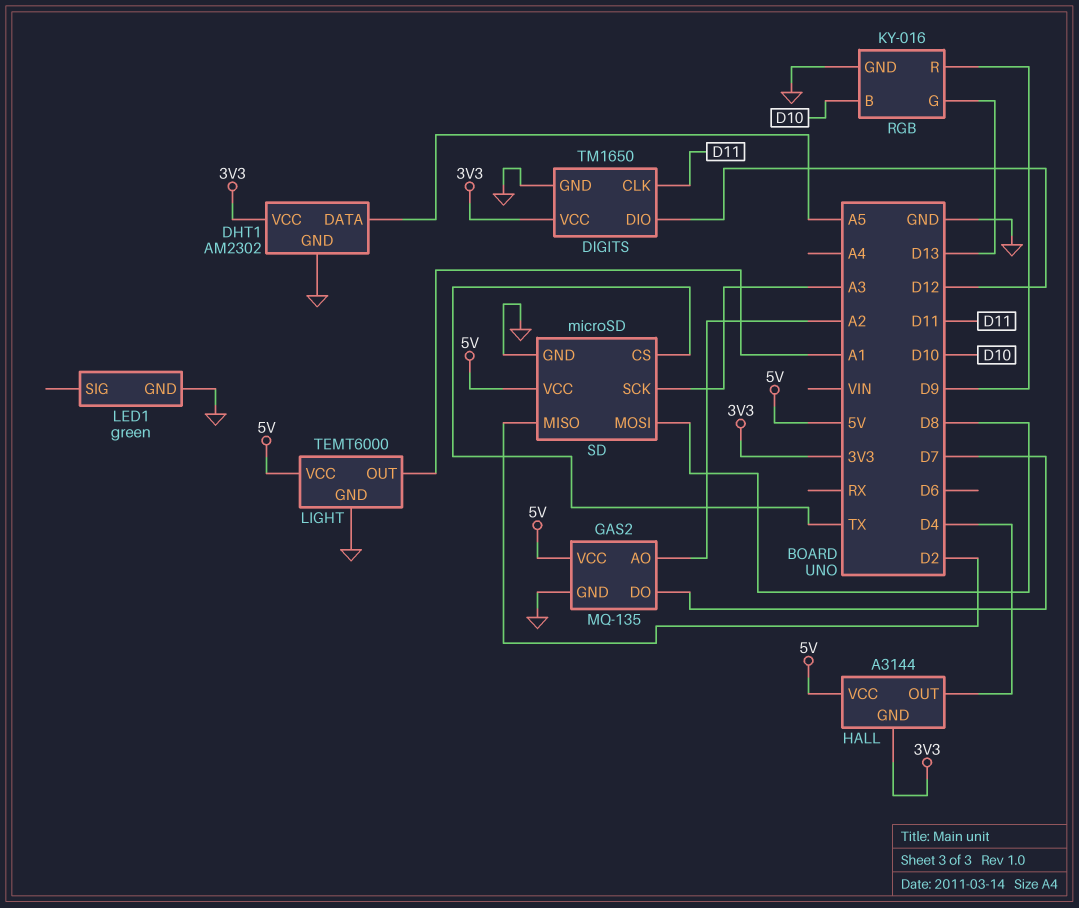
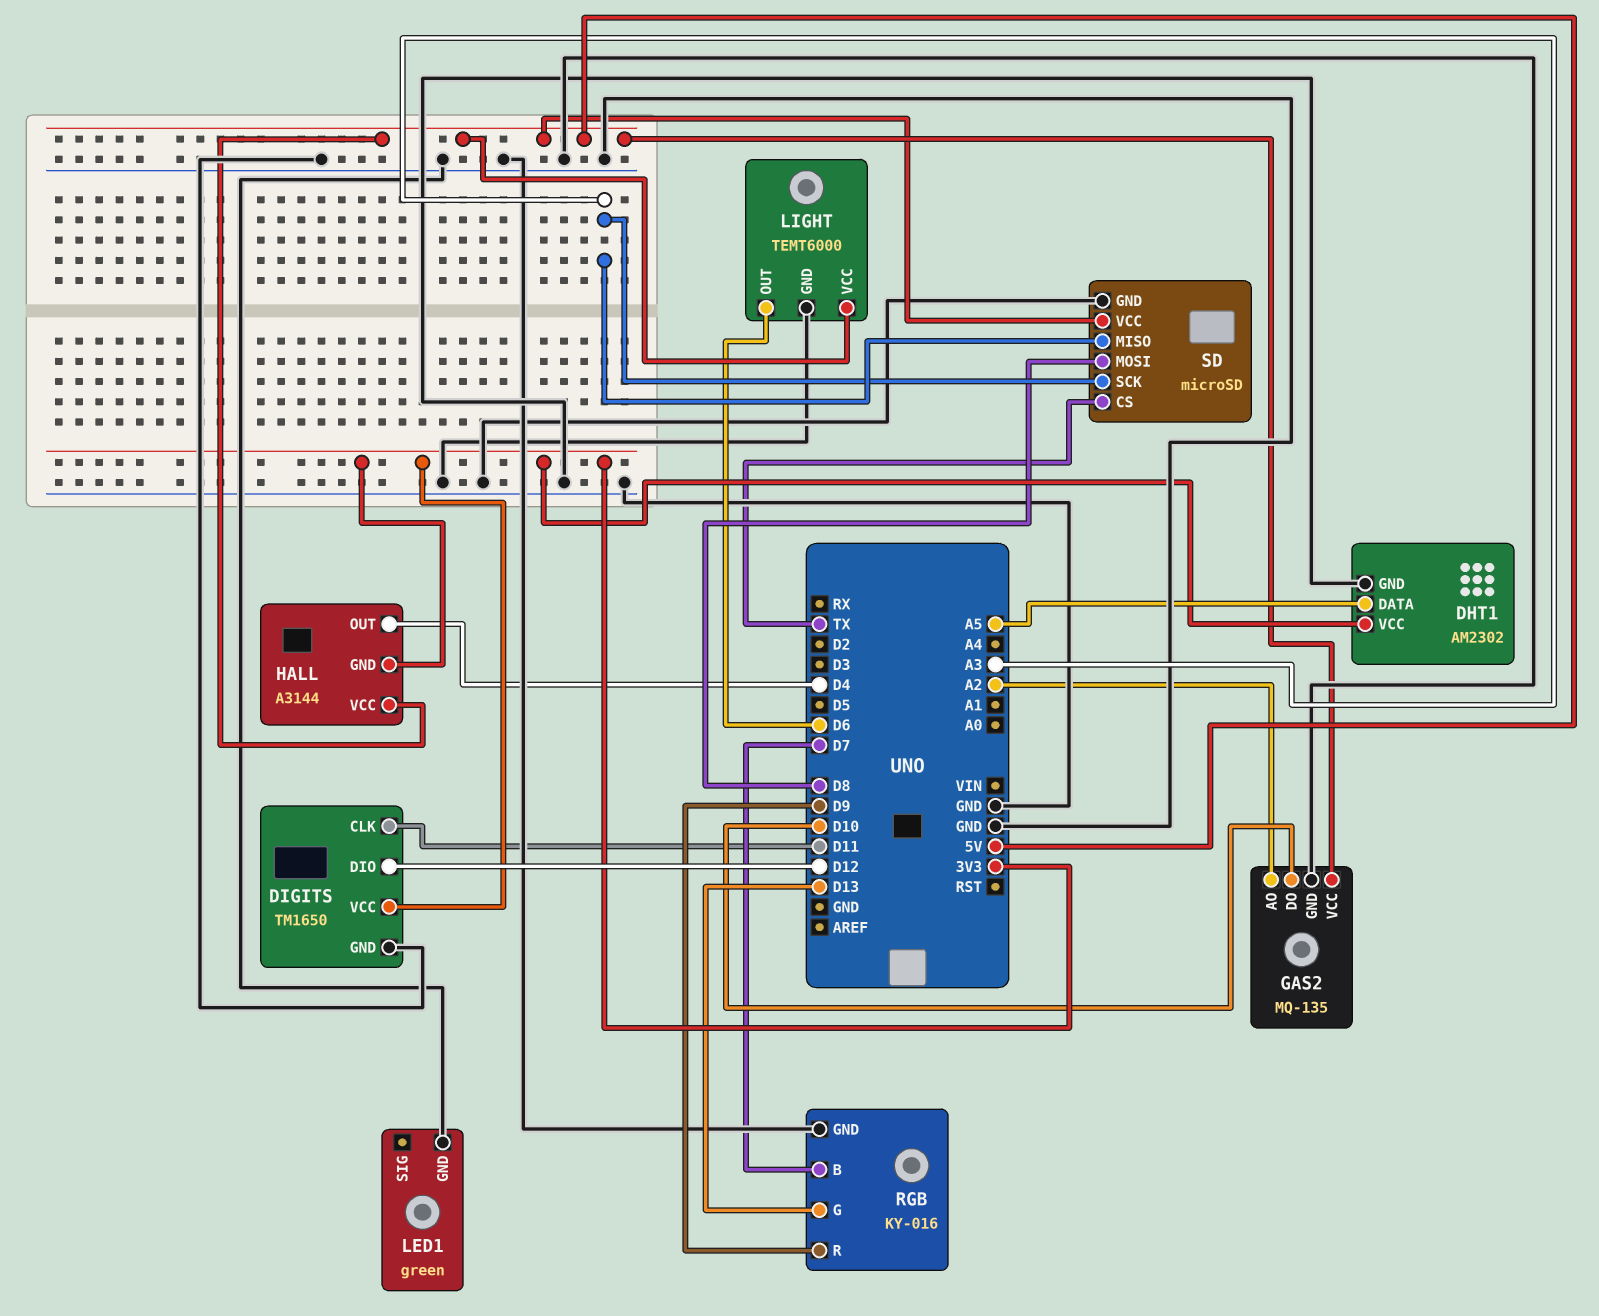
GAS2 pin DO: D7 -> D10
LIGHT pin OUT: A1 -> D6
RGB pin B: D10 -> D7
SD pin MISO: D2 -> A3

